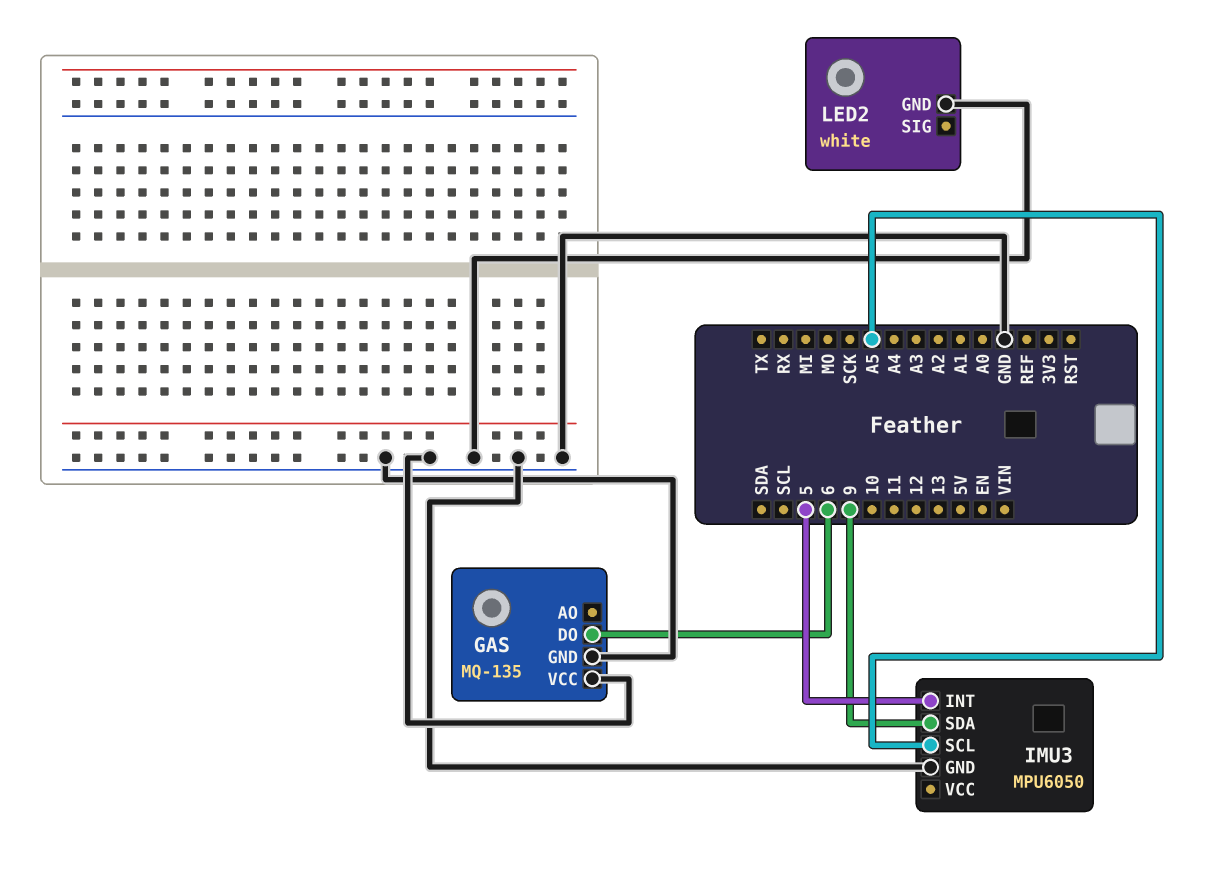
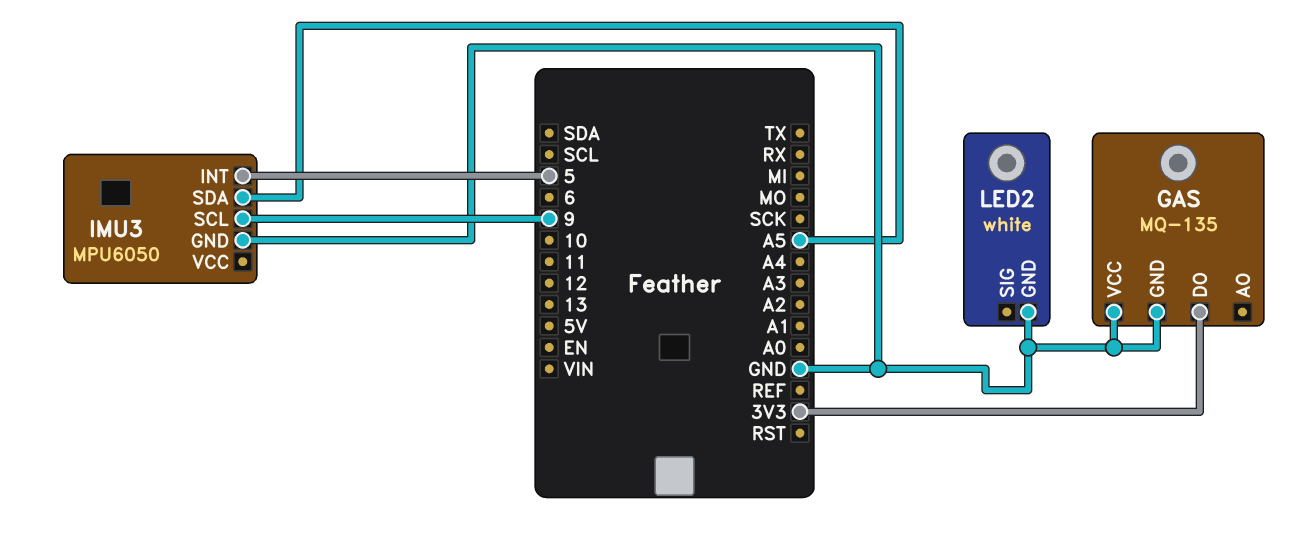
GAS pin DO: 6 -> 3V3
IMU3 pin SCL: A5 -> 9
IMU3 pin SDA: 9 -> A5

